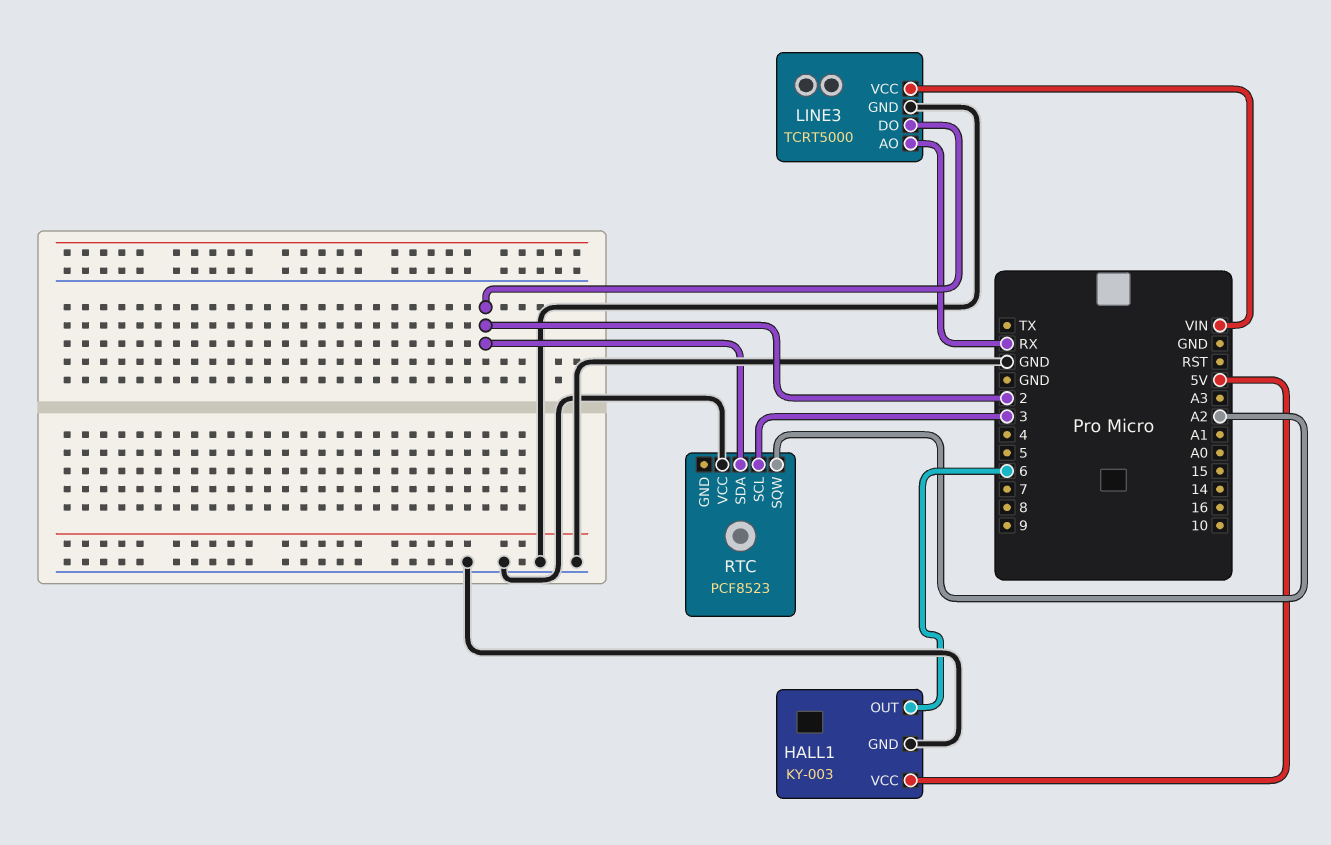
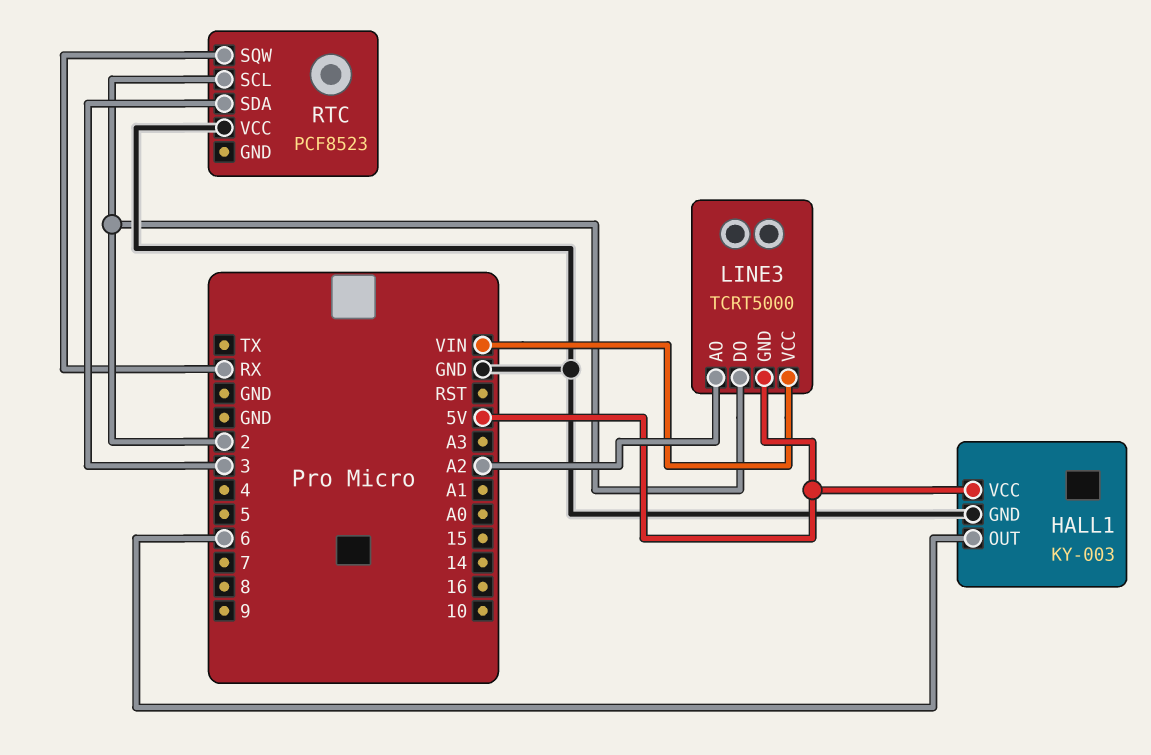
LINE3 pin AO: RX -> A2
LINE3 pin GND: GND -> 5V
RTC pin SCL: 3 -> 2
RTC pin SDA: 2 -> 3
RTC pin SQW: A2 -> RX

